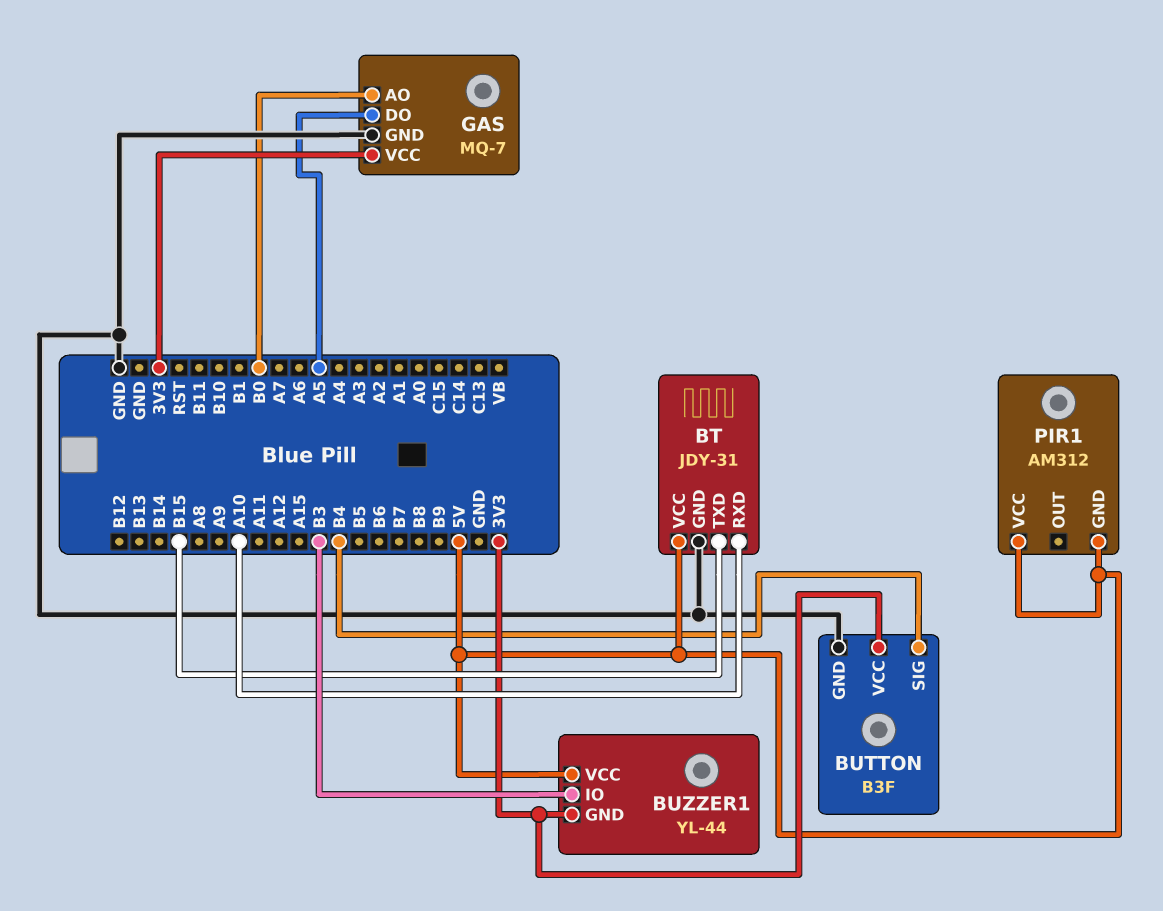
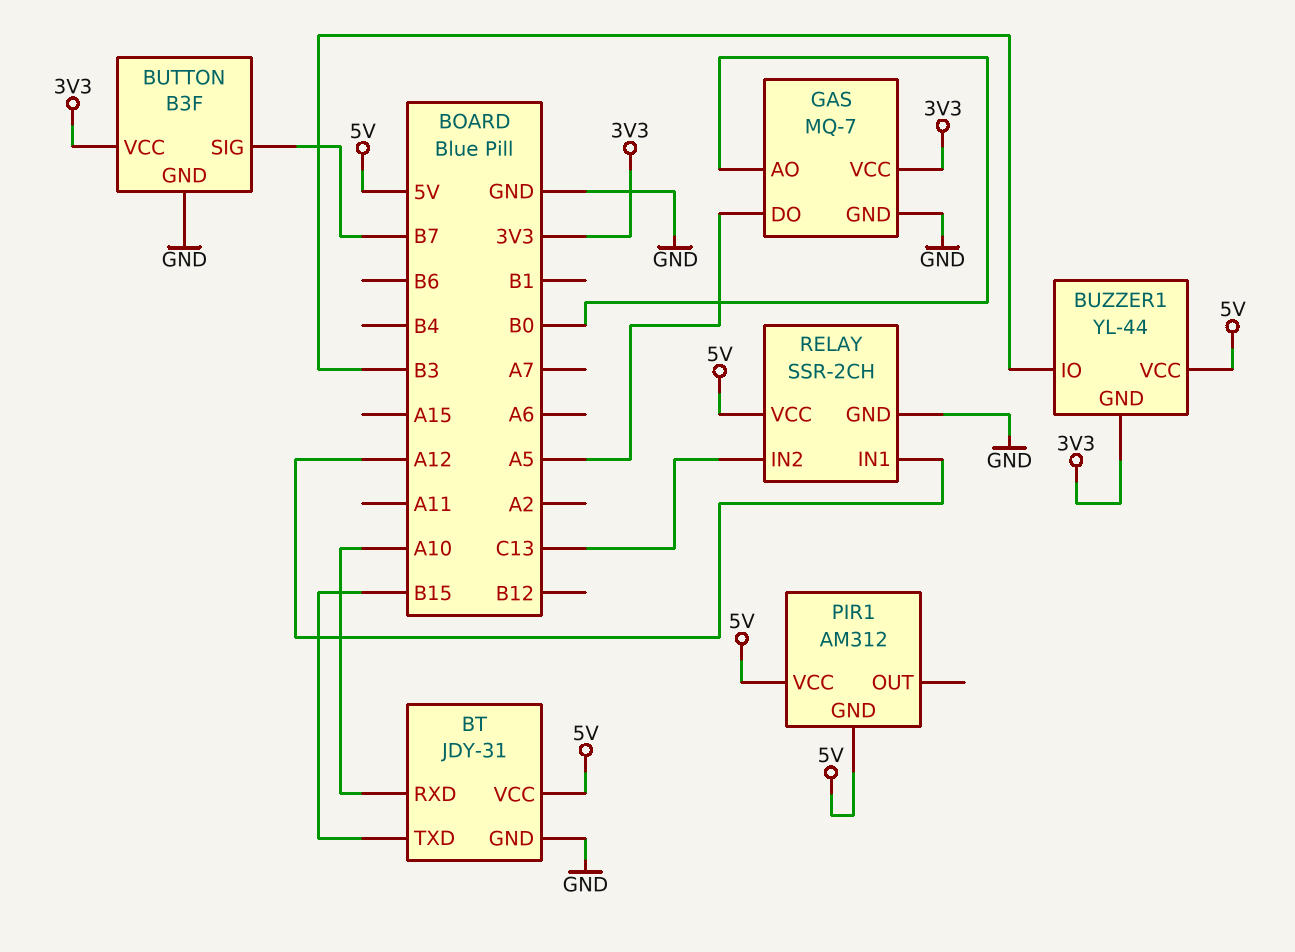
BUTTON pin SIG: B4 -> B7
RELAY: none -> SSR-2CH
RELAY pin GND: none -> GND
RELAY pin IN1: none -> A12
RELAY pin IN2: none -> C13
RELAY pin VCC: none -> 5V

